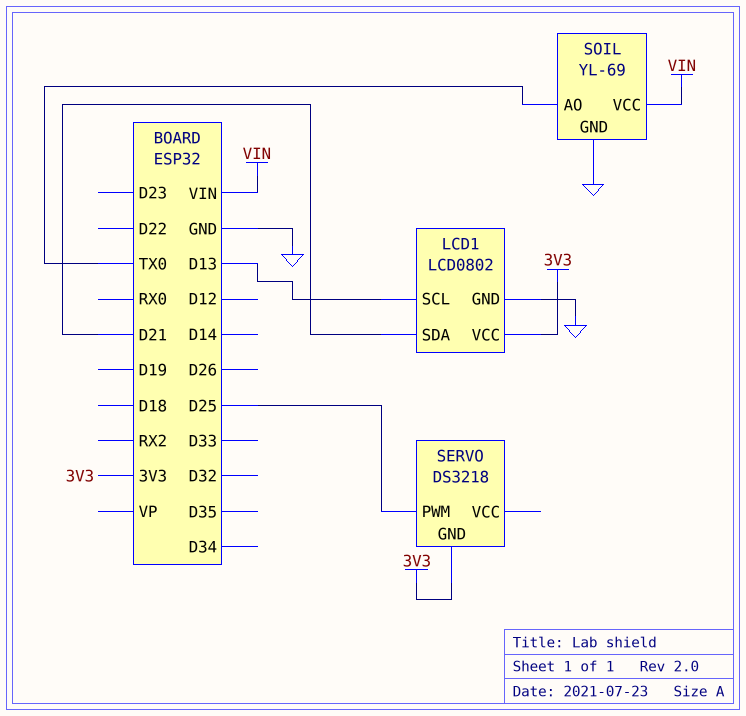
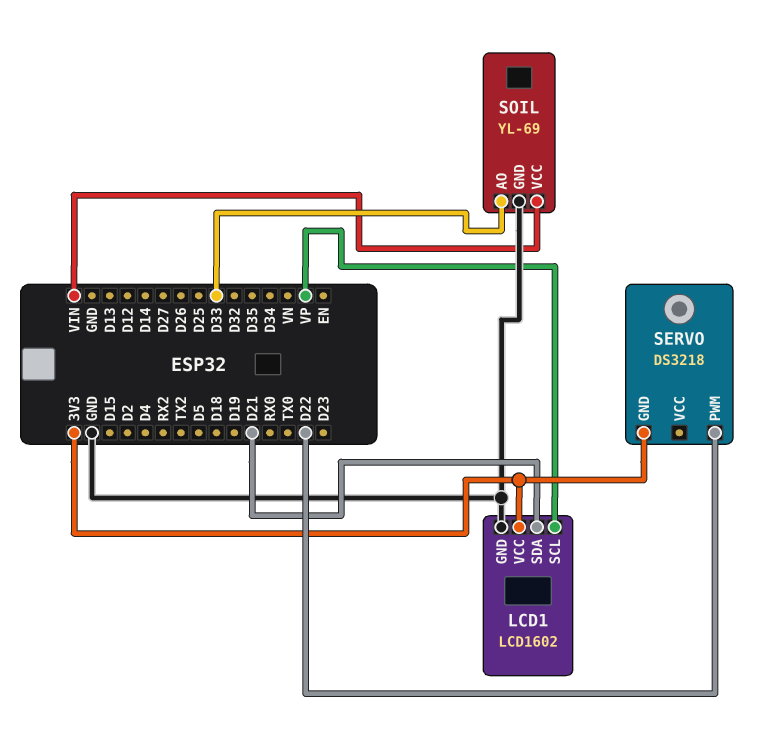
LCD1: LCD0802 -> LCD1602
LCD1 pin SCL: D13 -> VP
SERVO pin PWM: D25 -> D22
SOIL pin AO: TX0 -> D33

